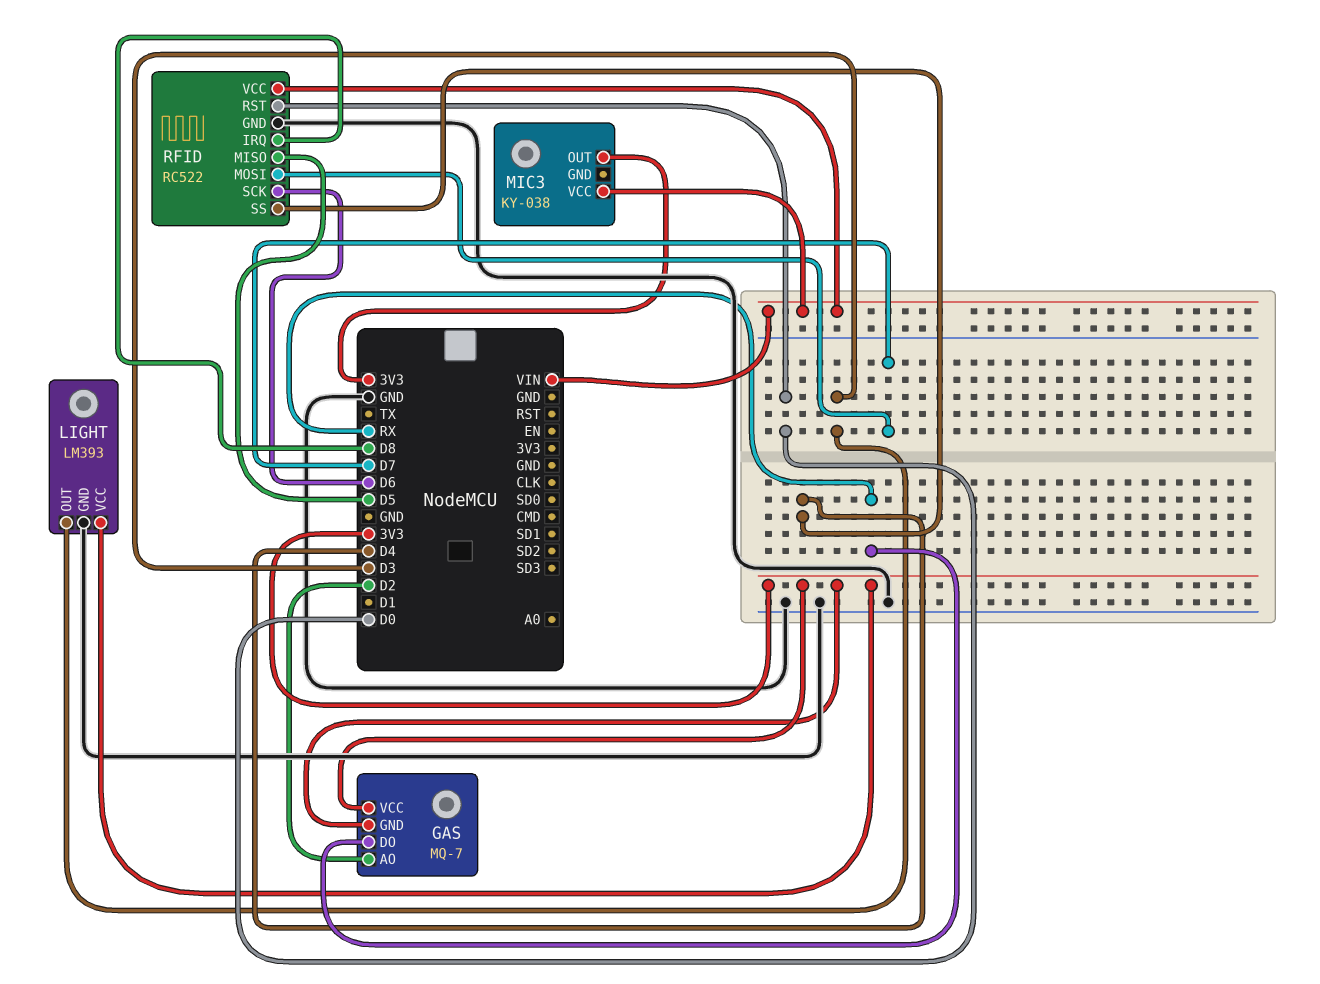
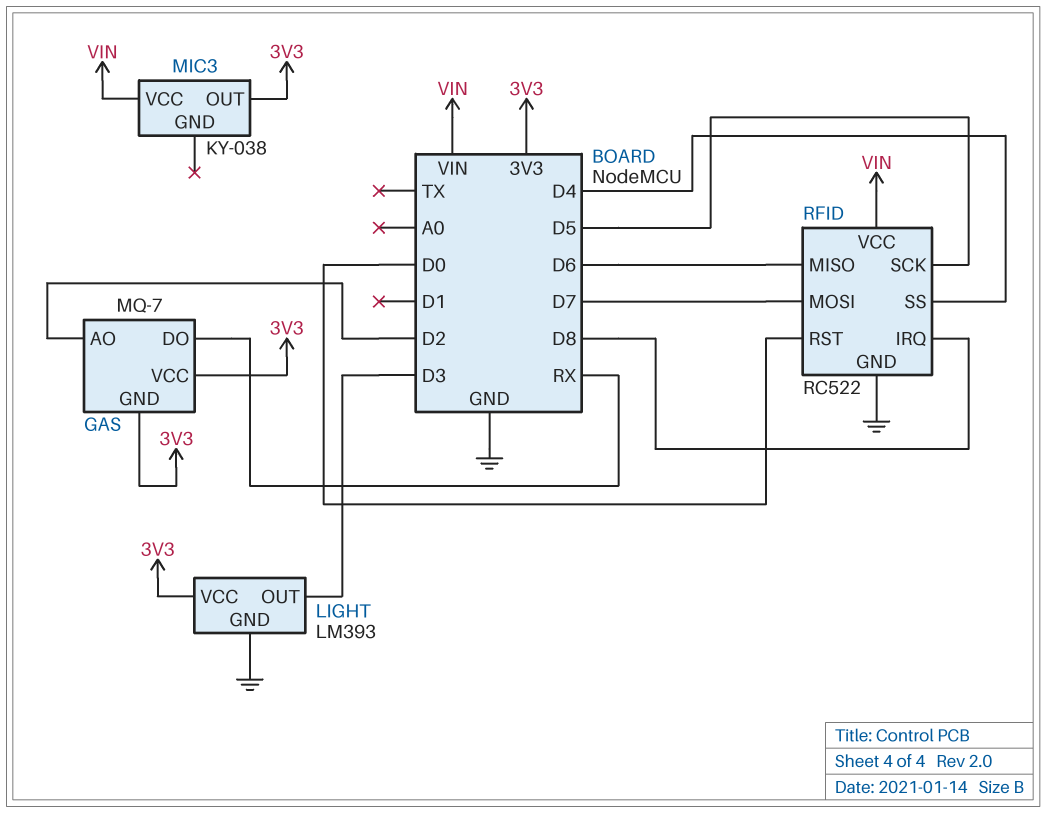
RFID pin MISO: D5 -> D6
RFID pin SCK: D6 -> D5

